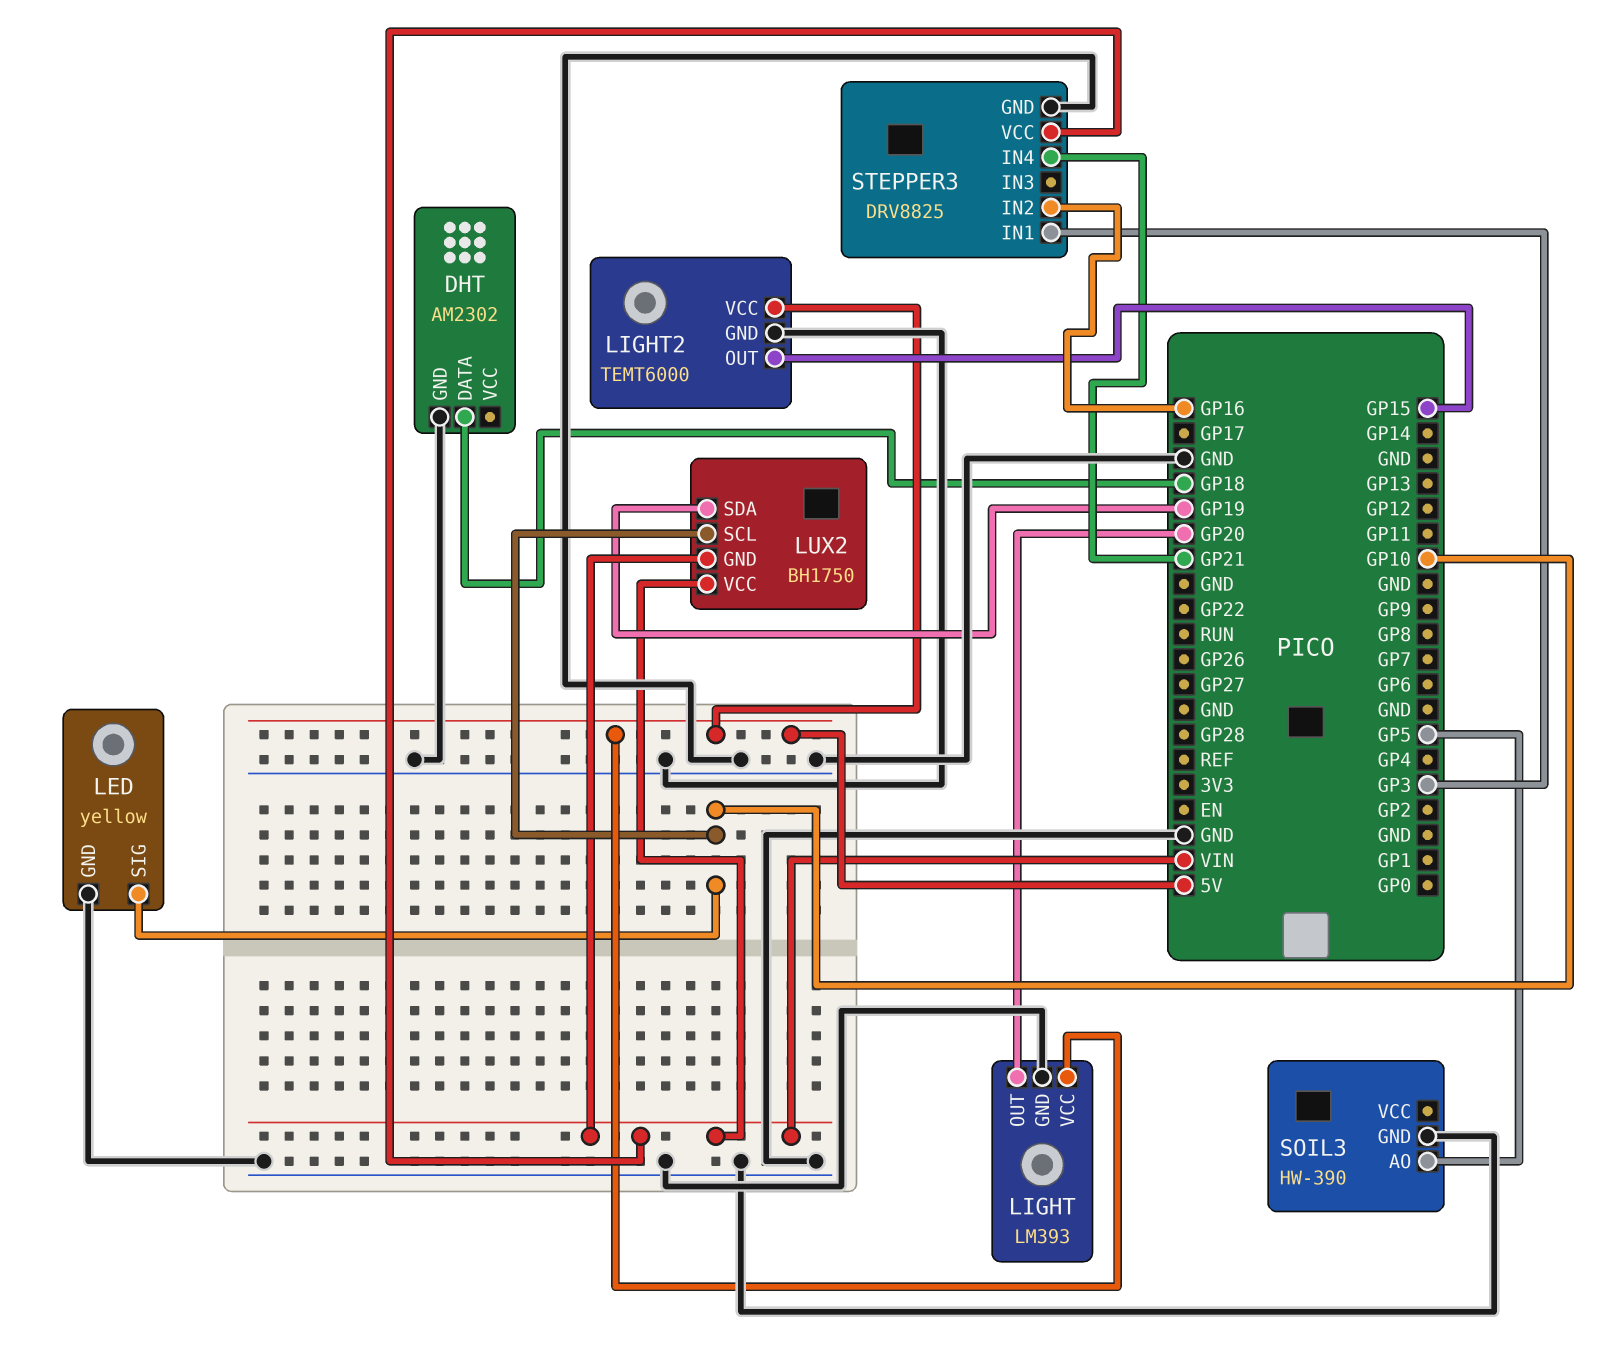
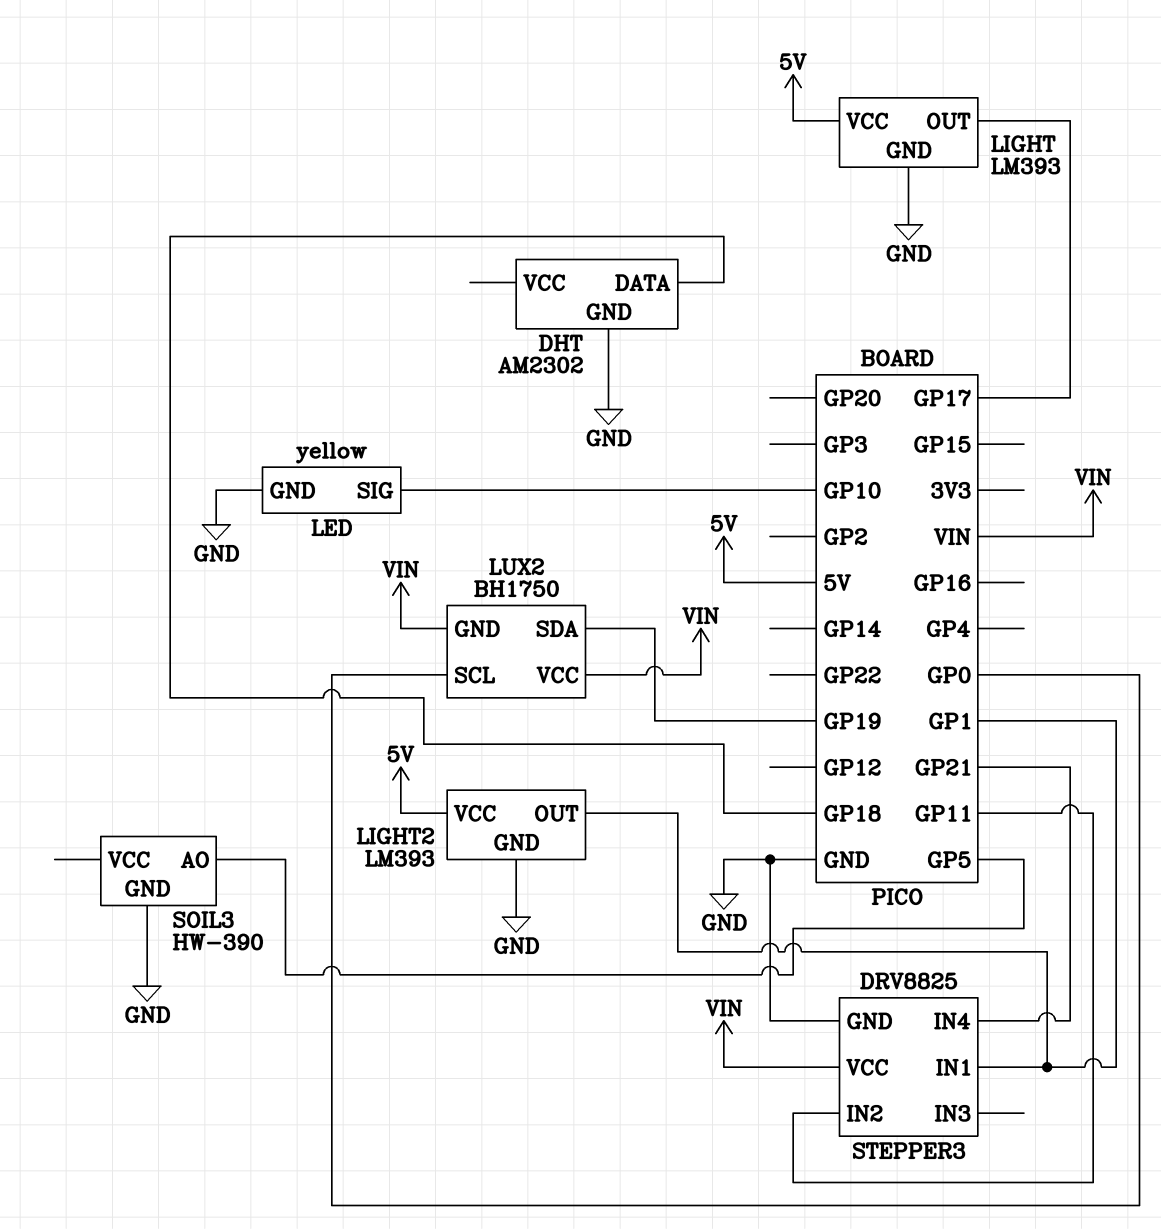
LIGHT pin OUT: GP20 -> GP17
LIGHT2: TEMT6000 -> LM393
LIGHT2 pin OUT: GP15 -> GP1
LUX2 pin SCL: GP10 -> GP0
STEPPER3 pin IN1: GP3 -> GP1
STEPPER3 pin IN2: GP16 -> GP11

